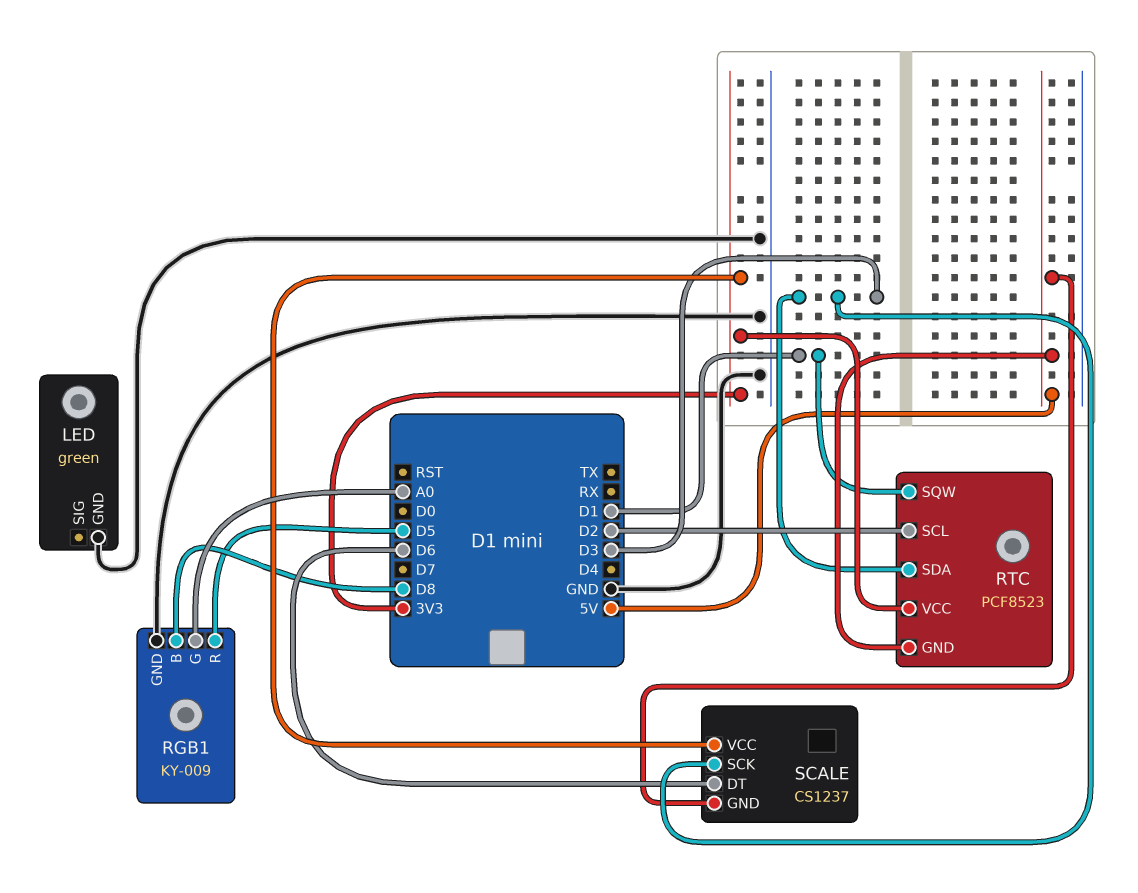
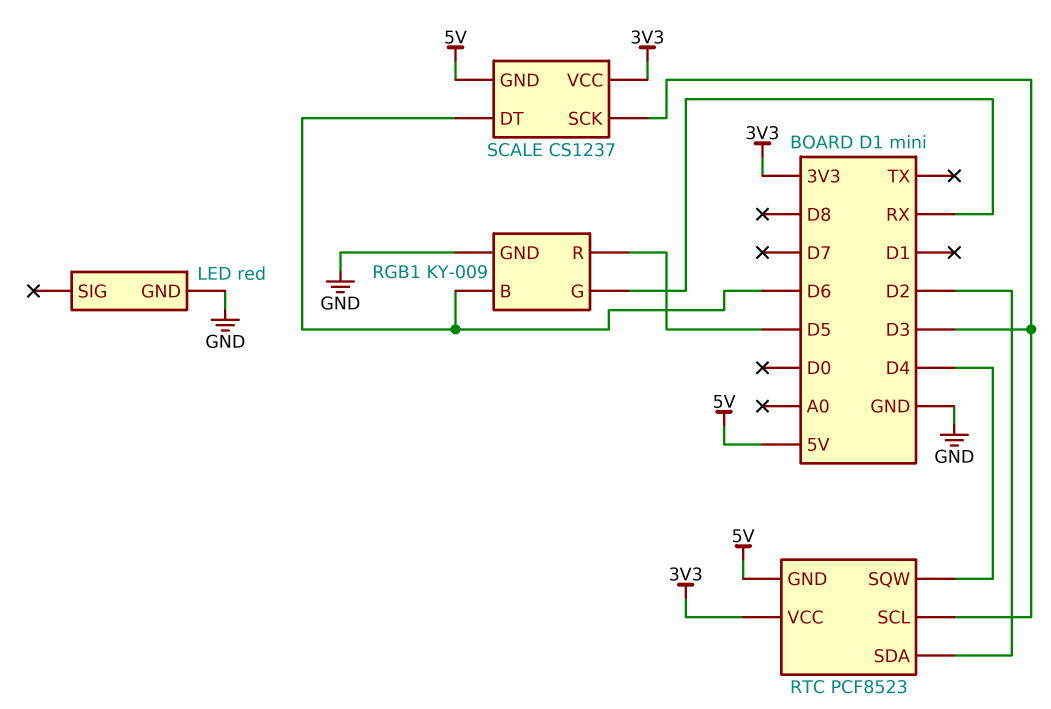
LED: green -> red
RGB1 pin B: D8 -> D6
RGB1 pin G: A0 -> RX
RTC pin SCL: D2 -> D3
RTC pin SDA: D3 -> D2
RTC pin SQW: D1 -> D4

